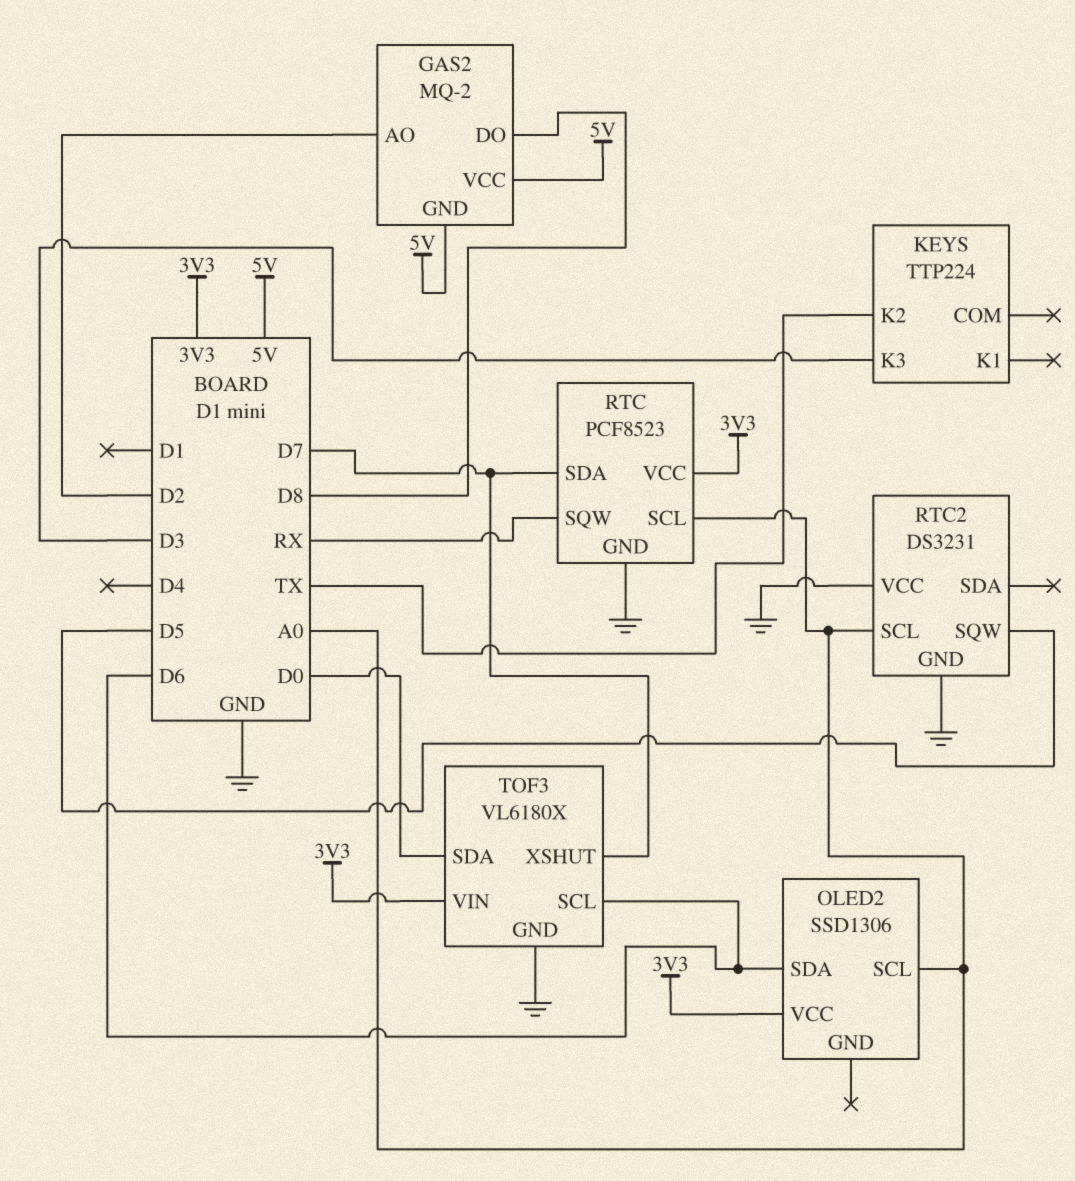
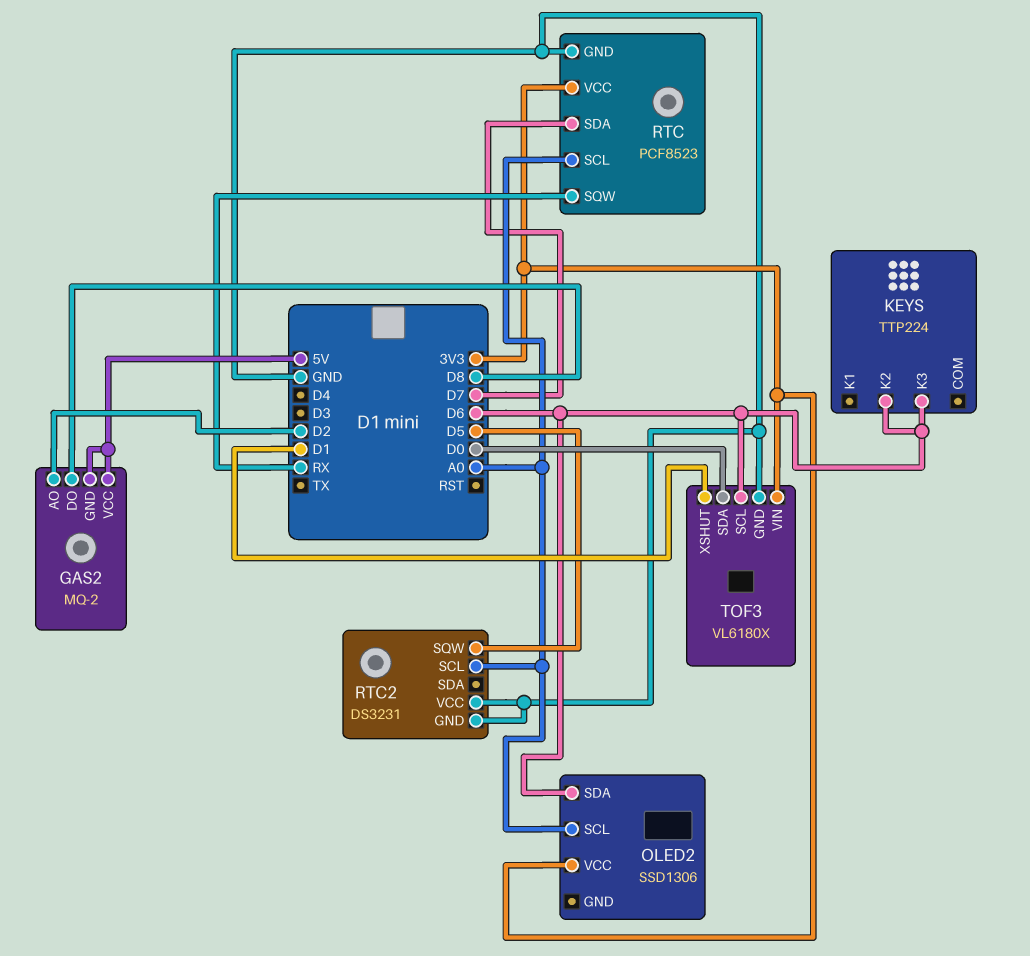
KEYS pin K2: TX -> D6
KEYS pin K3: D3 -> D6
TOF3 pin XSHUT: D7 -> D1

